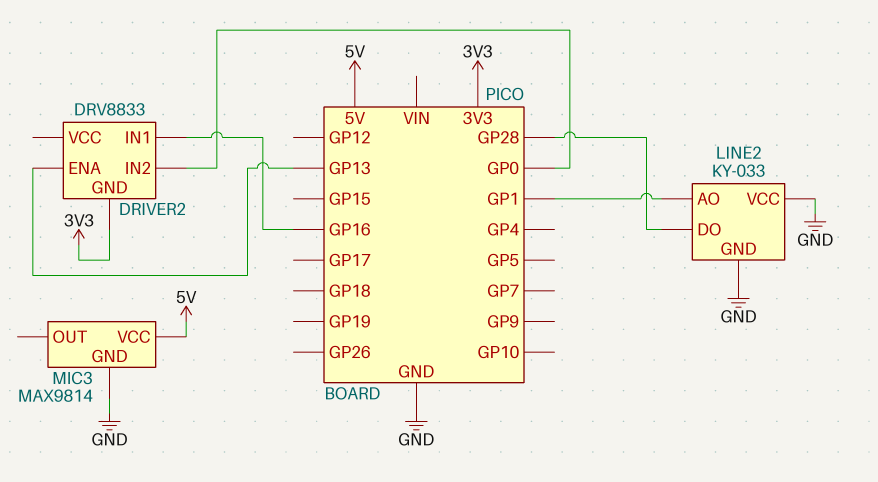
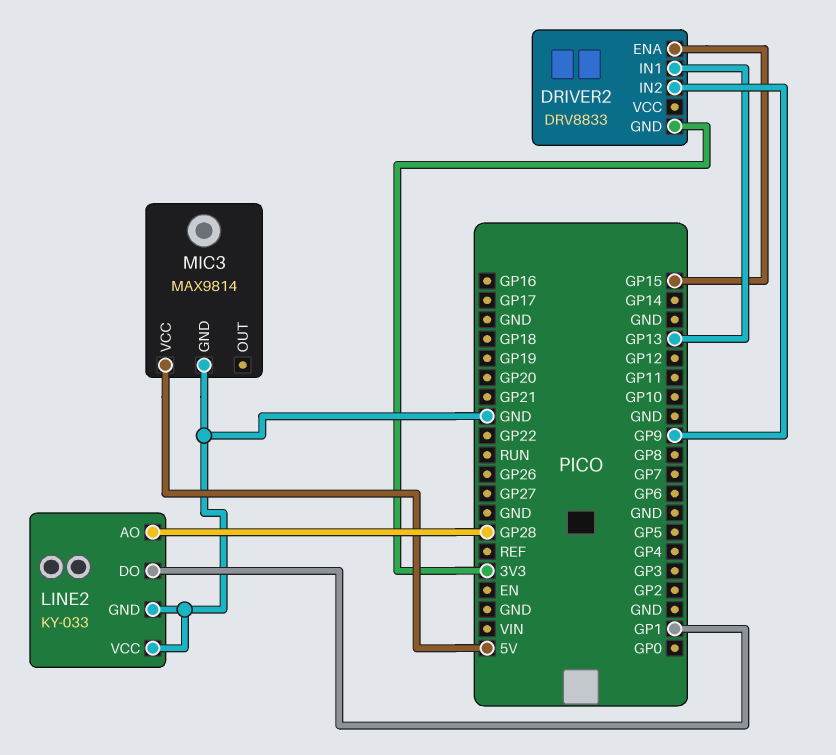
DRIVER2 pin ENA: GP13 -> GP15
DRIVER2 pin IN1: GP16 -> GP13
DRIVER2 pin IN2: GP0 -> GP9
LINE2 pin AO: GP1 -> GP28
LINE2 pin DO: GP28 -> GP1

